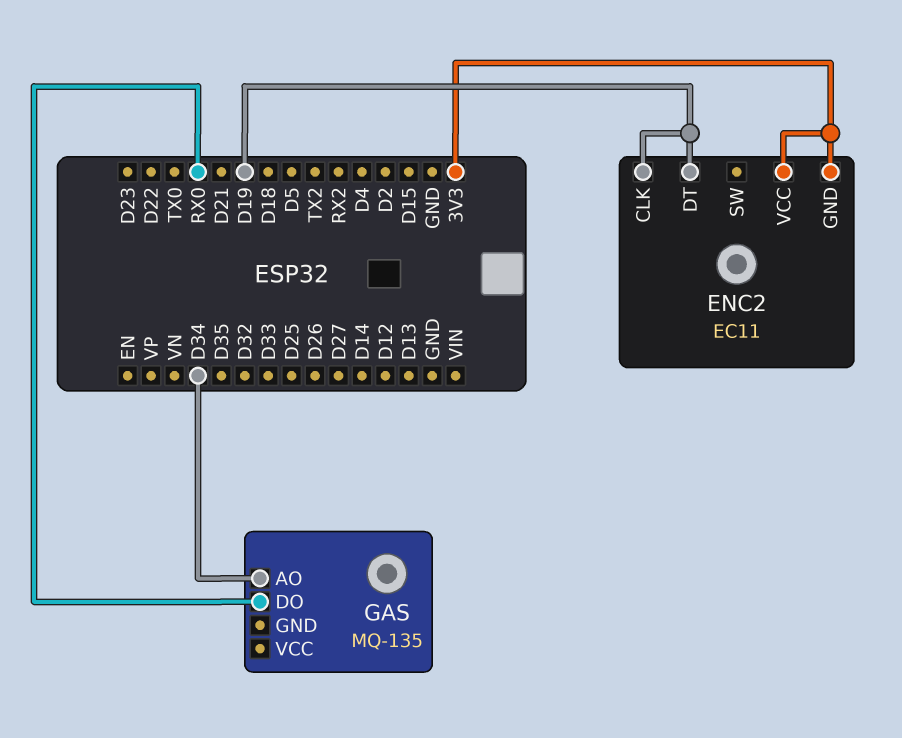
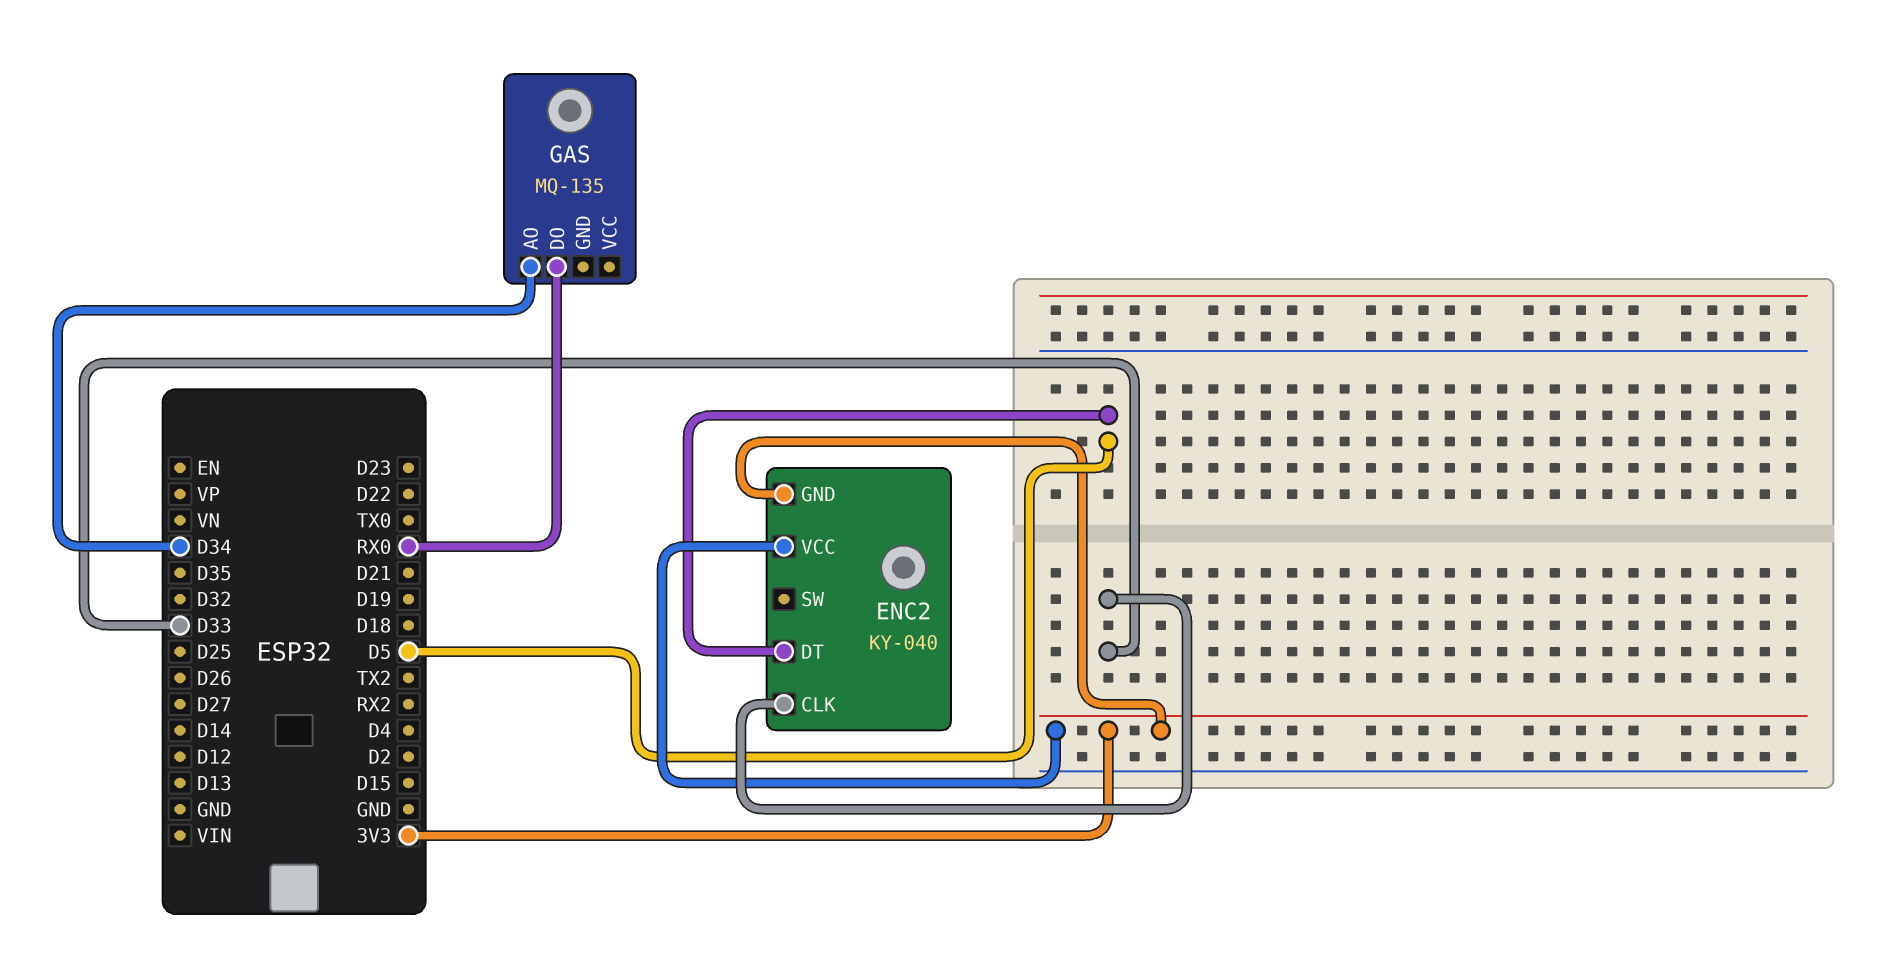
ENC2: EC11 -> KY-040
ENC2 pin CLK: D19 -> D33
ENC2 pin DT: D19 -> D5

